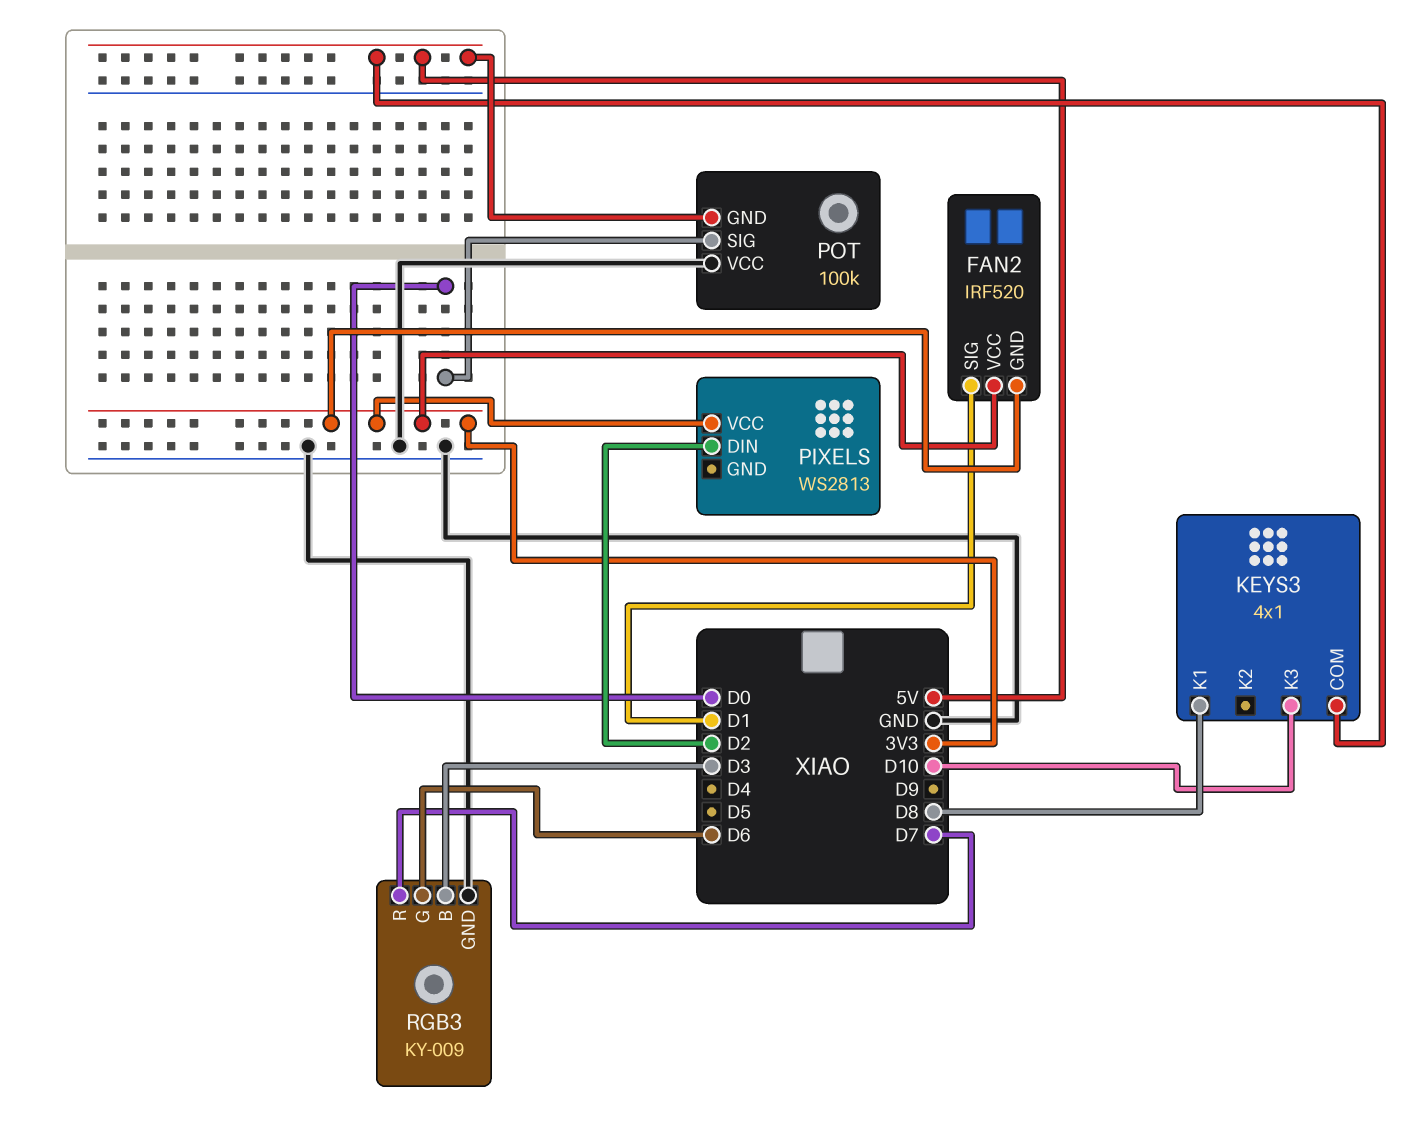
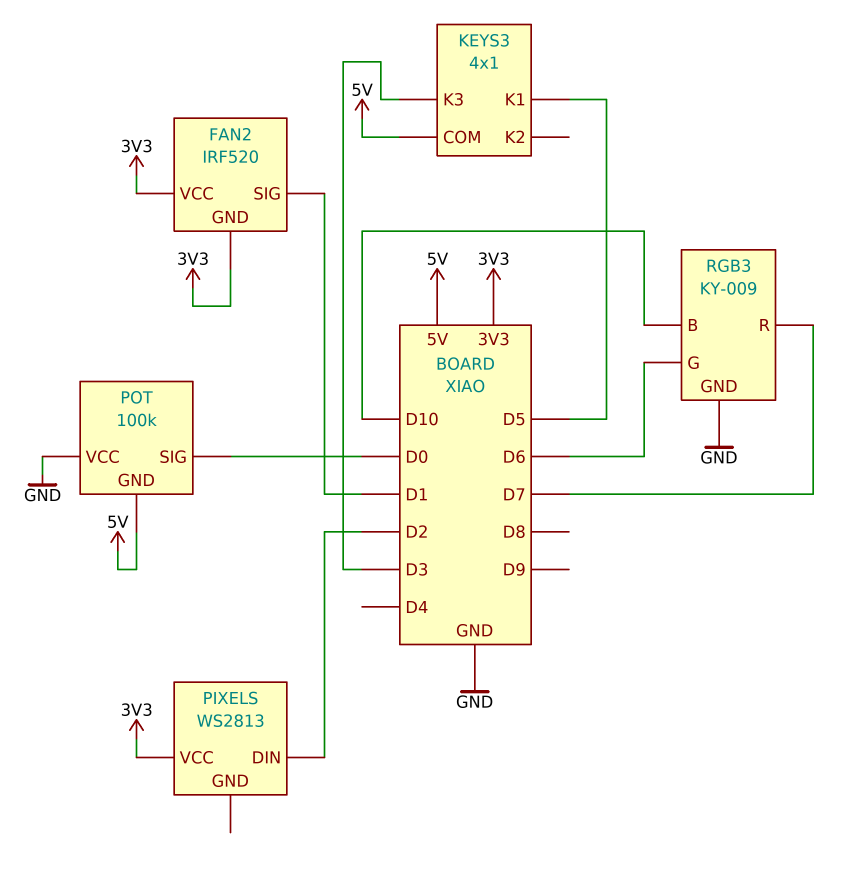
KEYS3 pin K1: D8 -> D5
KEYS3 pin K3: D10 -> D3
RGB3 pin B: D3 -> D10

